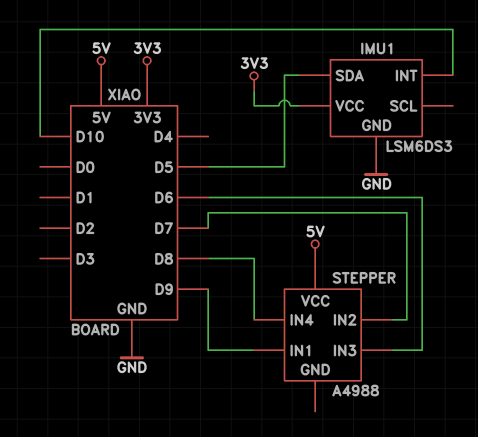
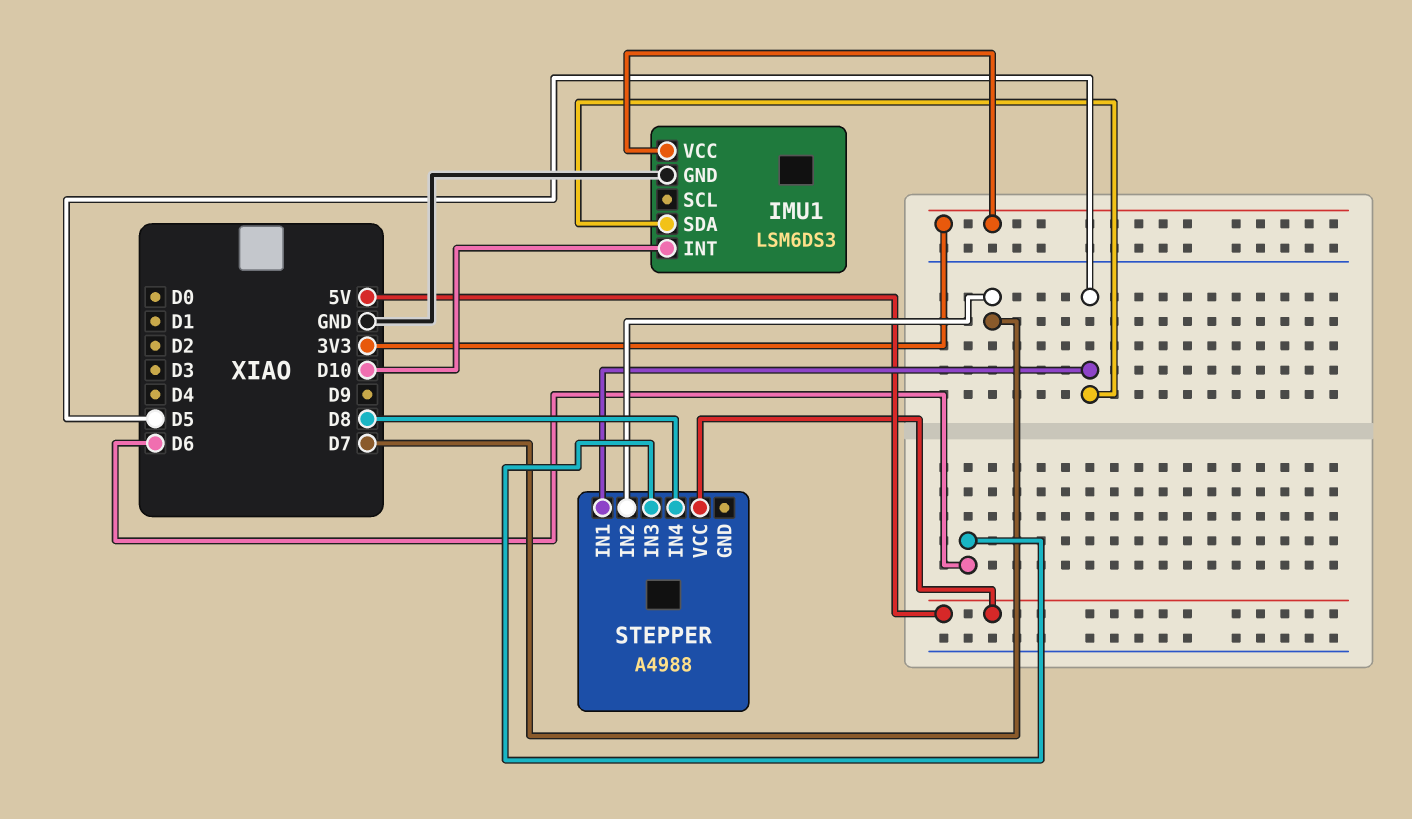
STEPPER pin IN1: D9 -> D5

